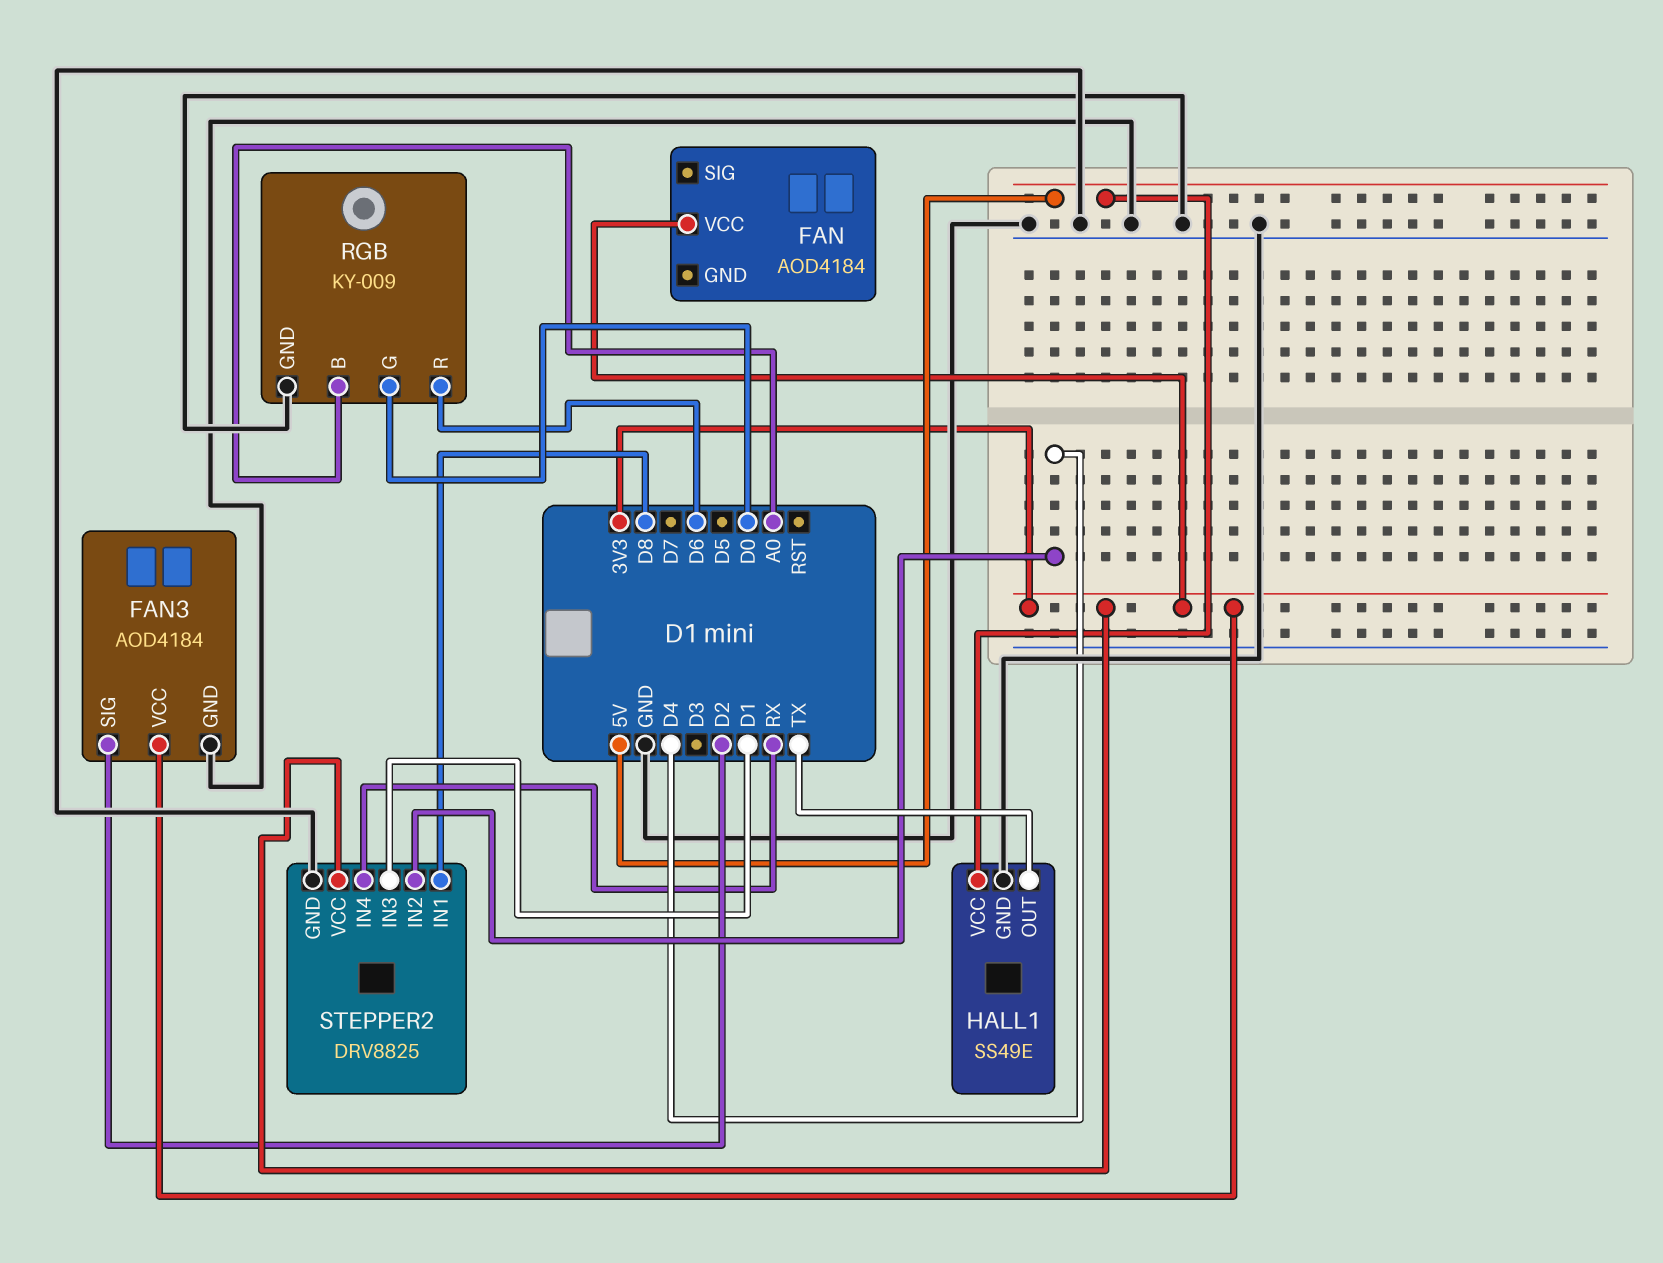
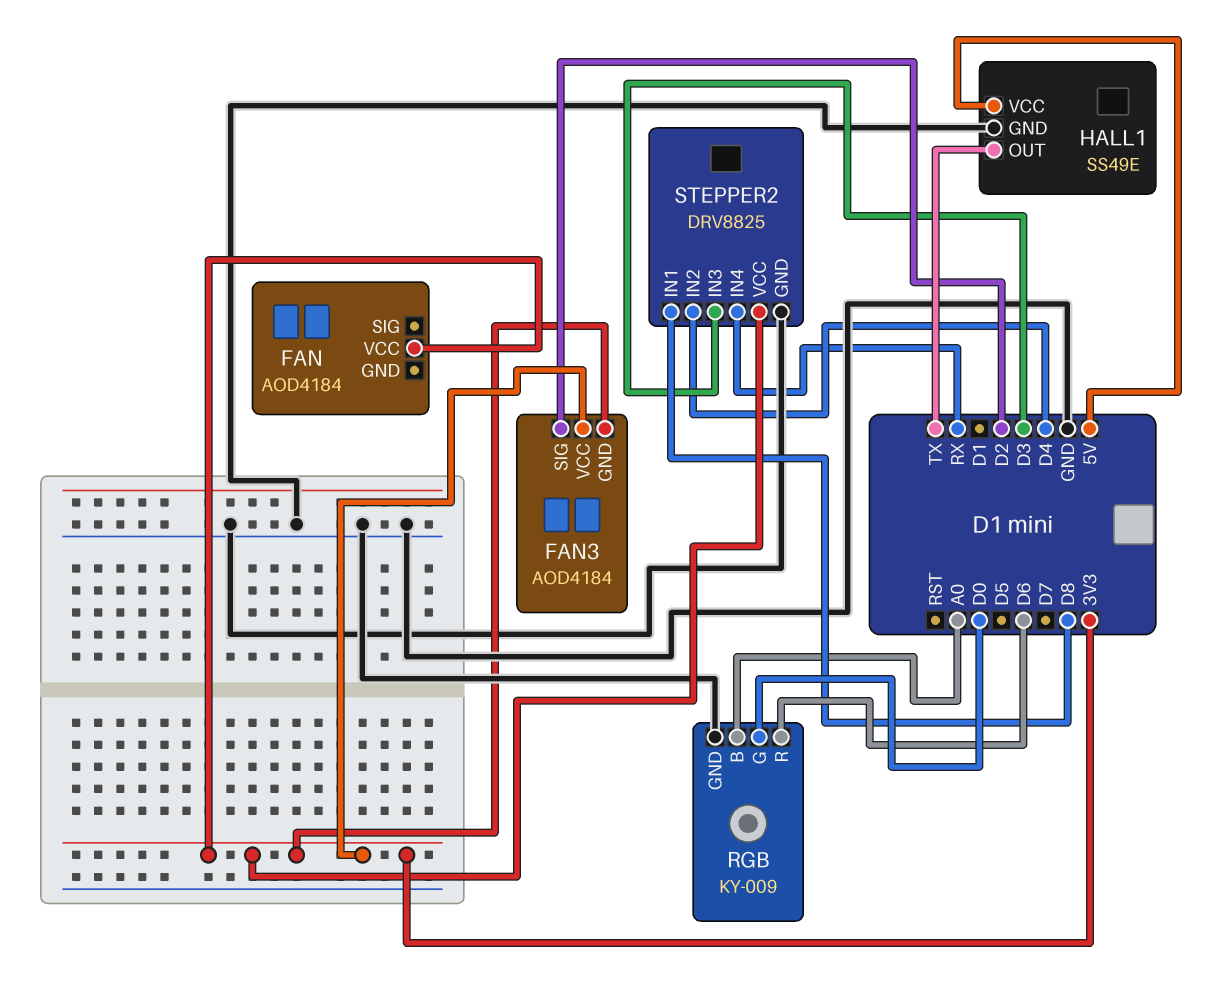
FAN3 pin GND: GND -> 3V3
STEPPER2 pin IN3: D1 -> D3

